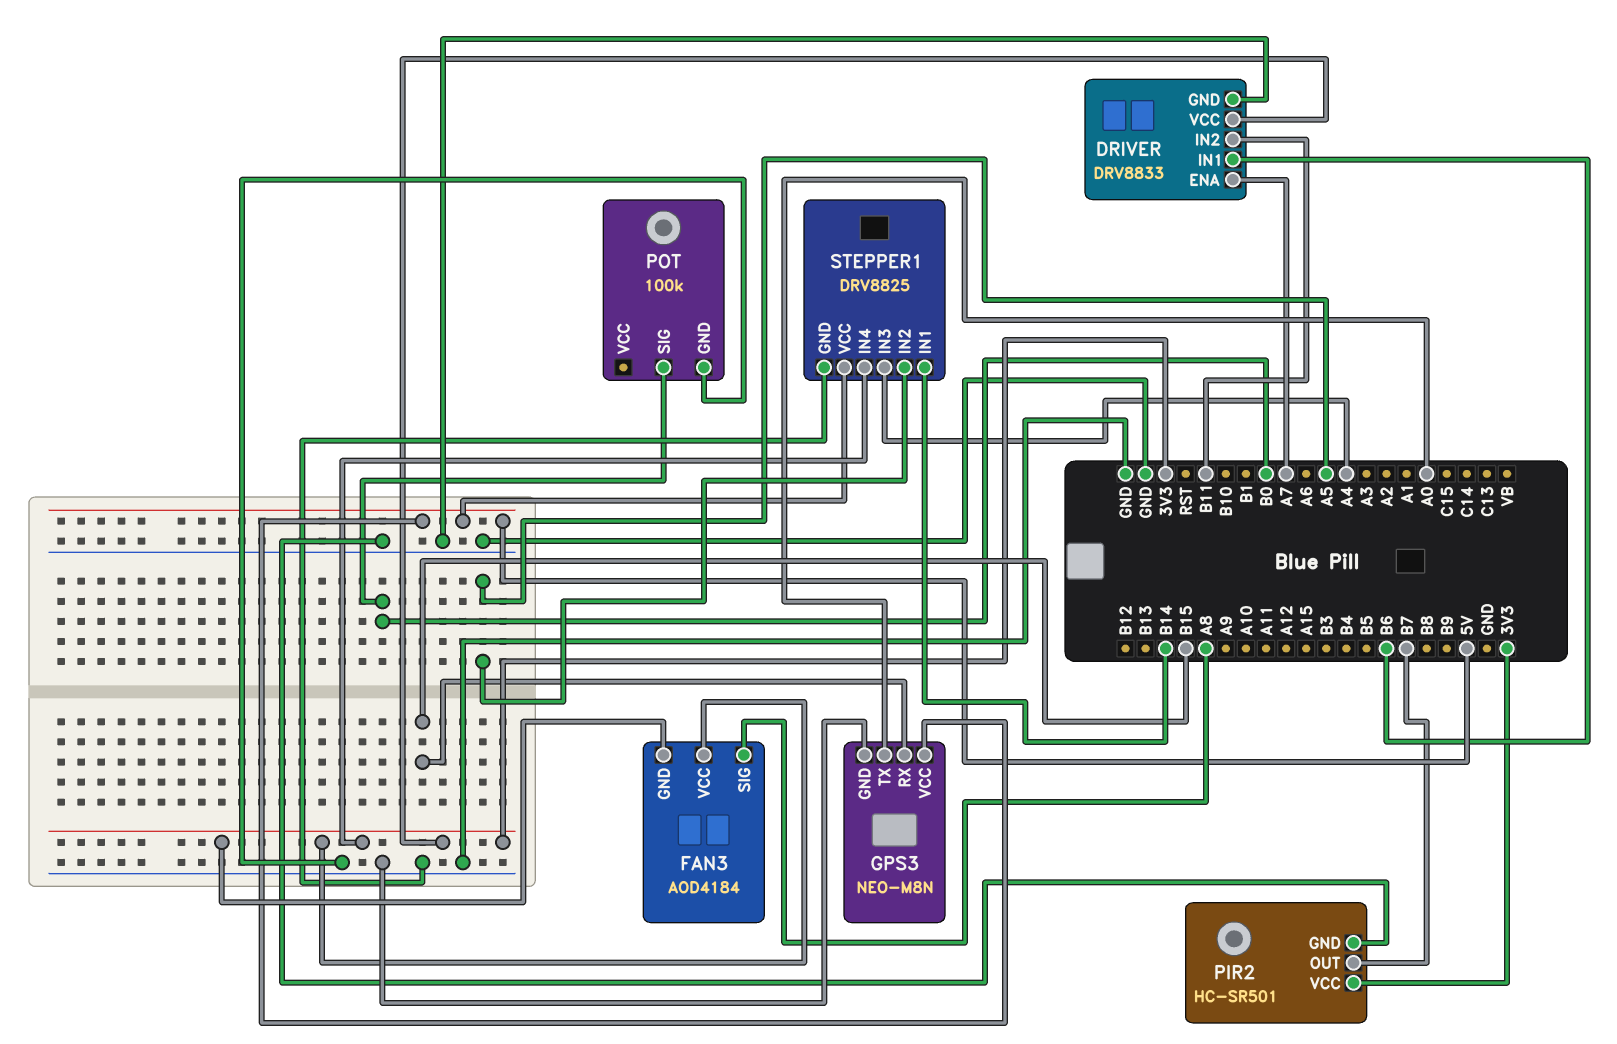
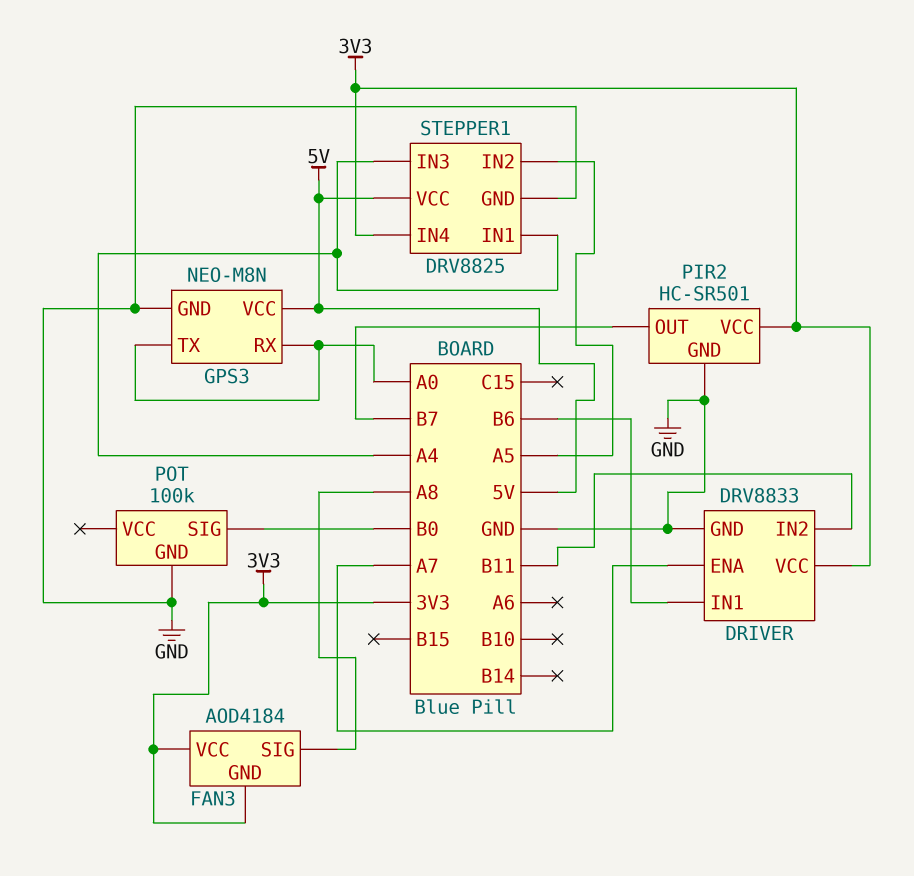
GPS3 pin RX: B15 -> A0
STEPPER1 pin IN1: B14 -> A4

